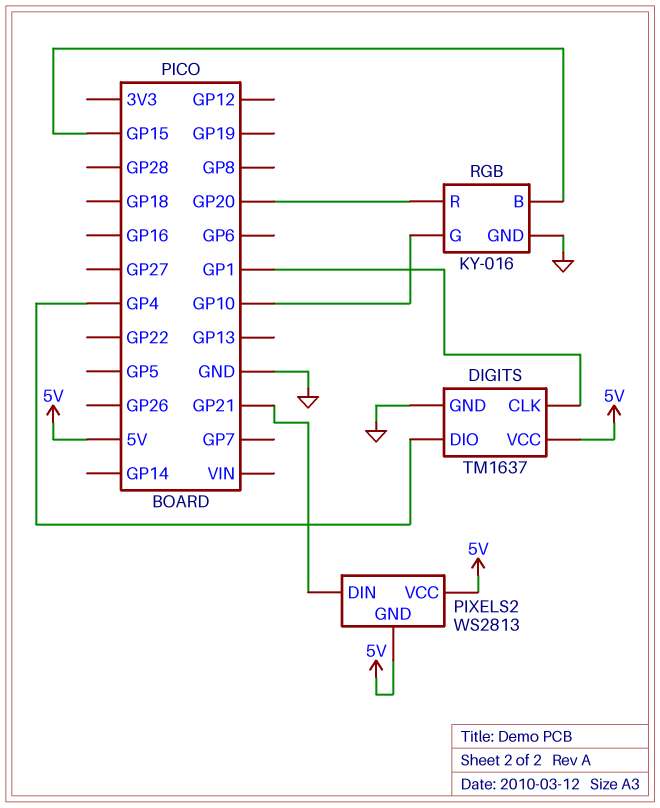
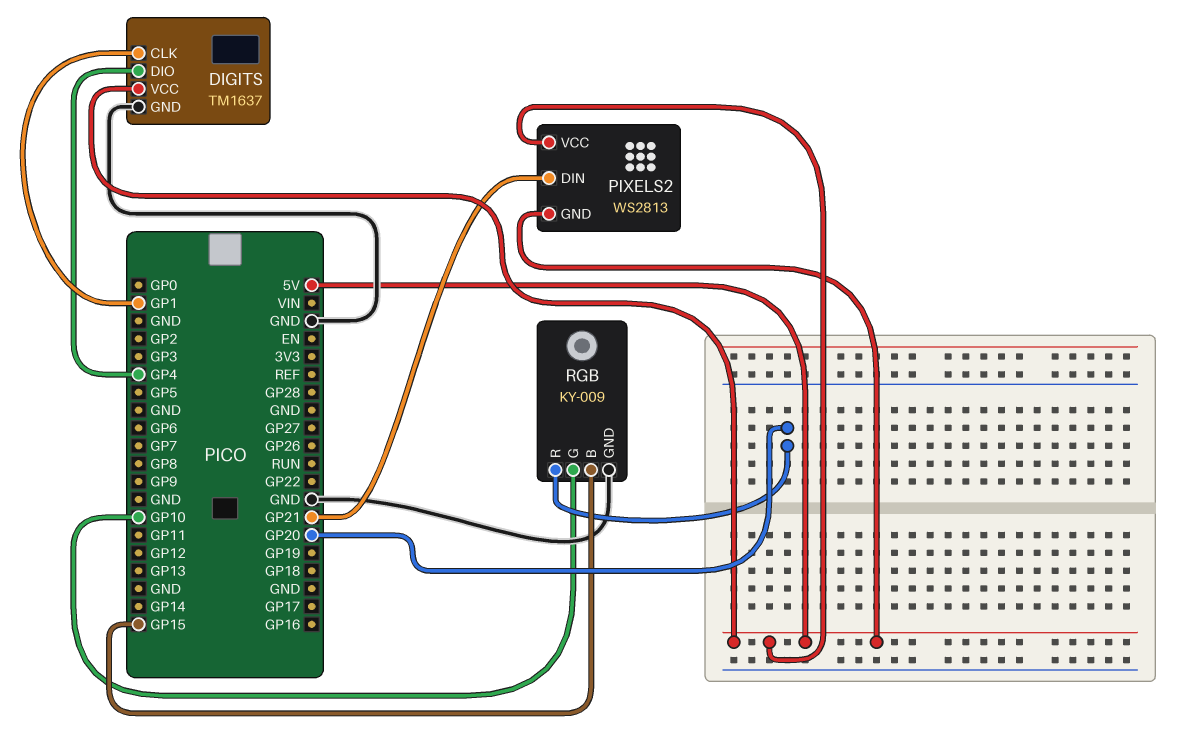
RGB: KY-016 -> KY-009

